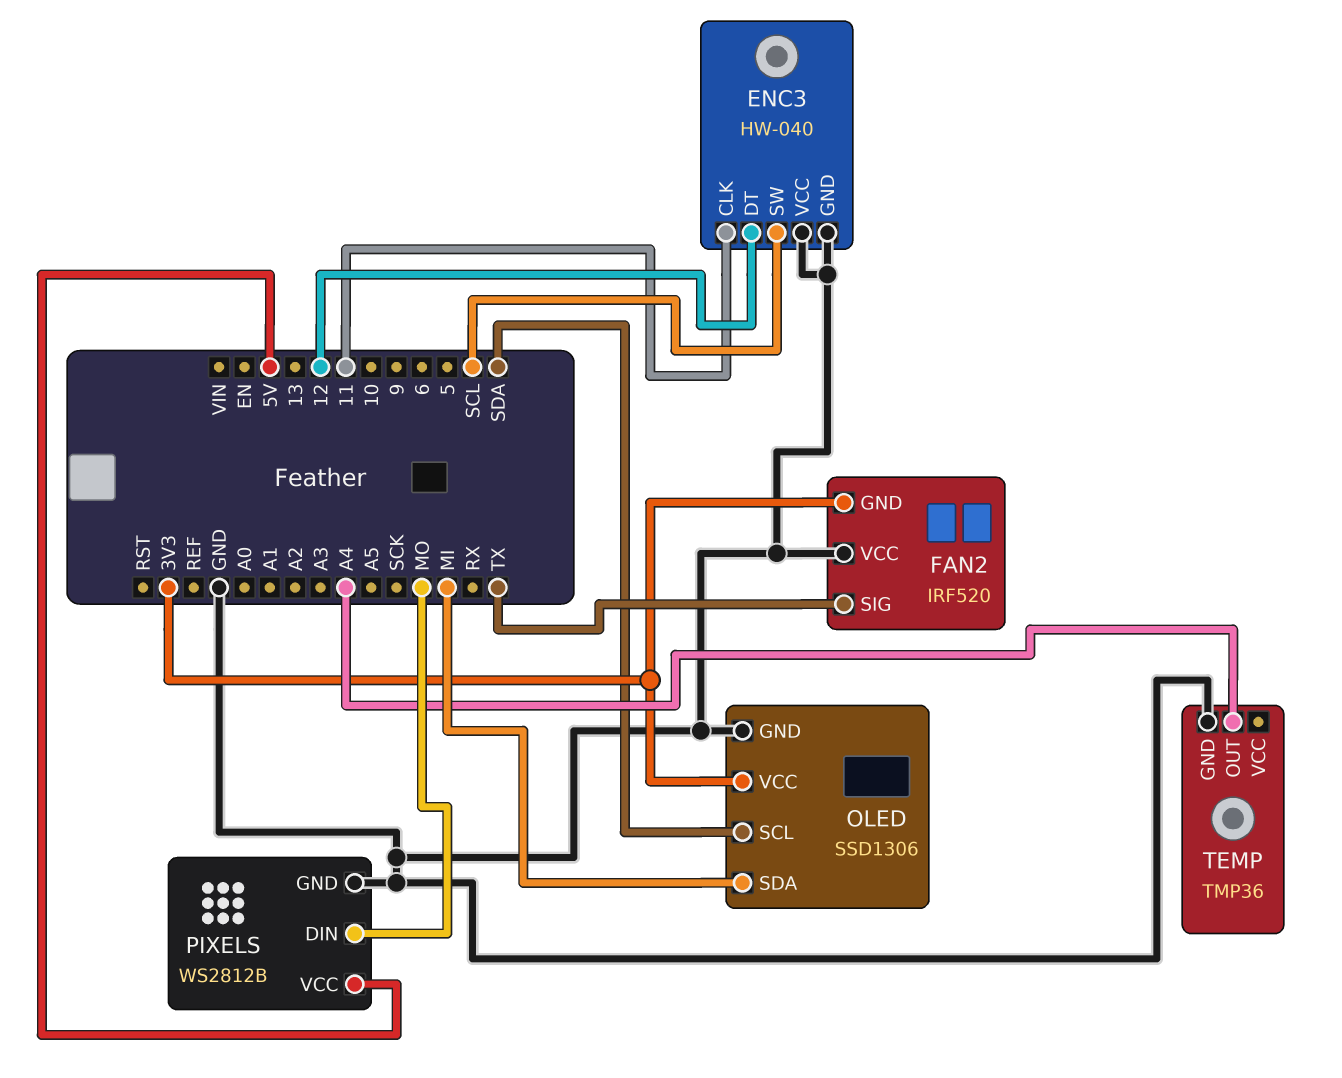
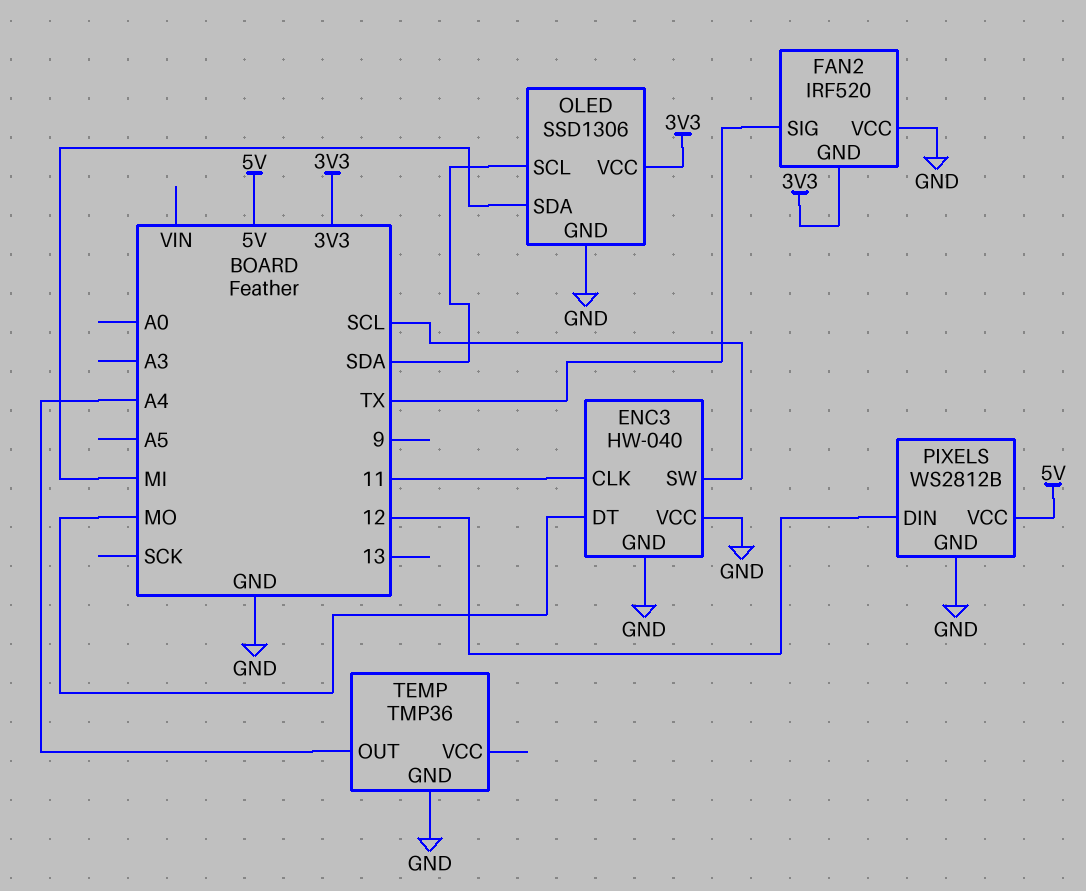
ENC3 pin DT: 12 -> MO
PIXELS pin DIN: MO -> 12

